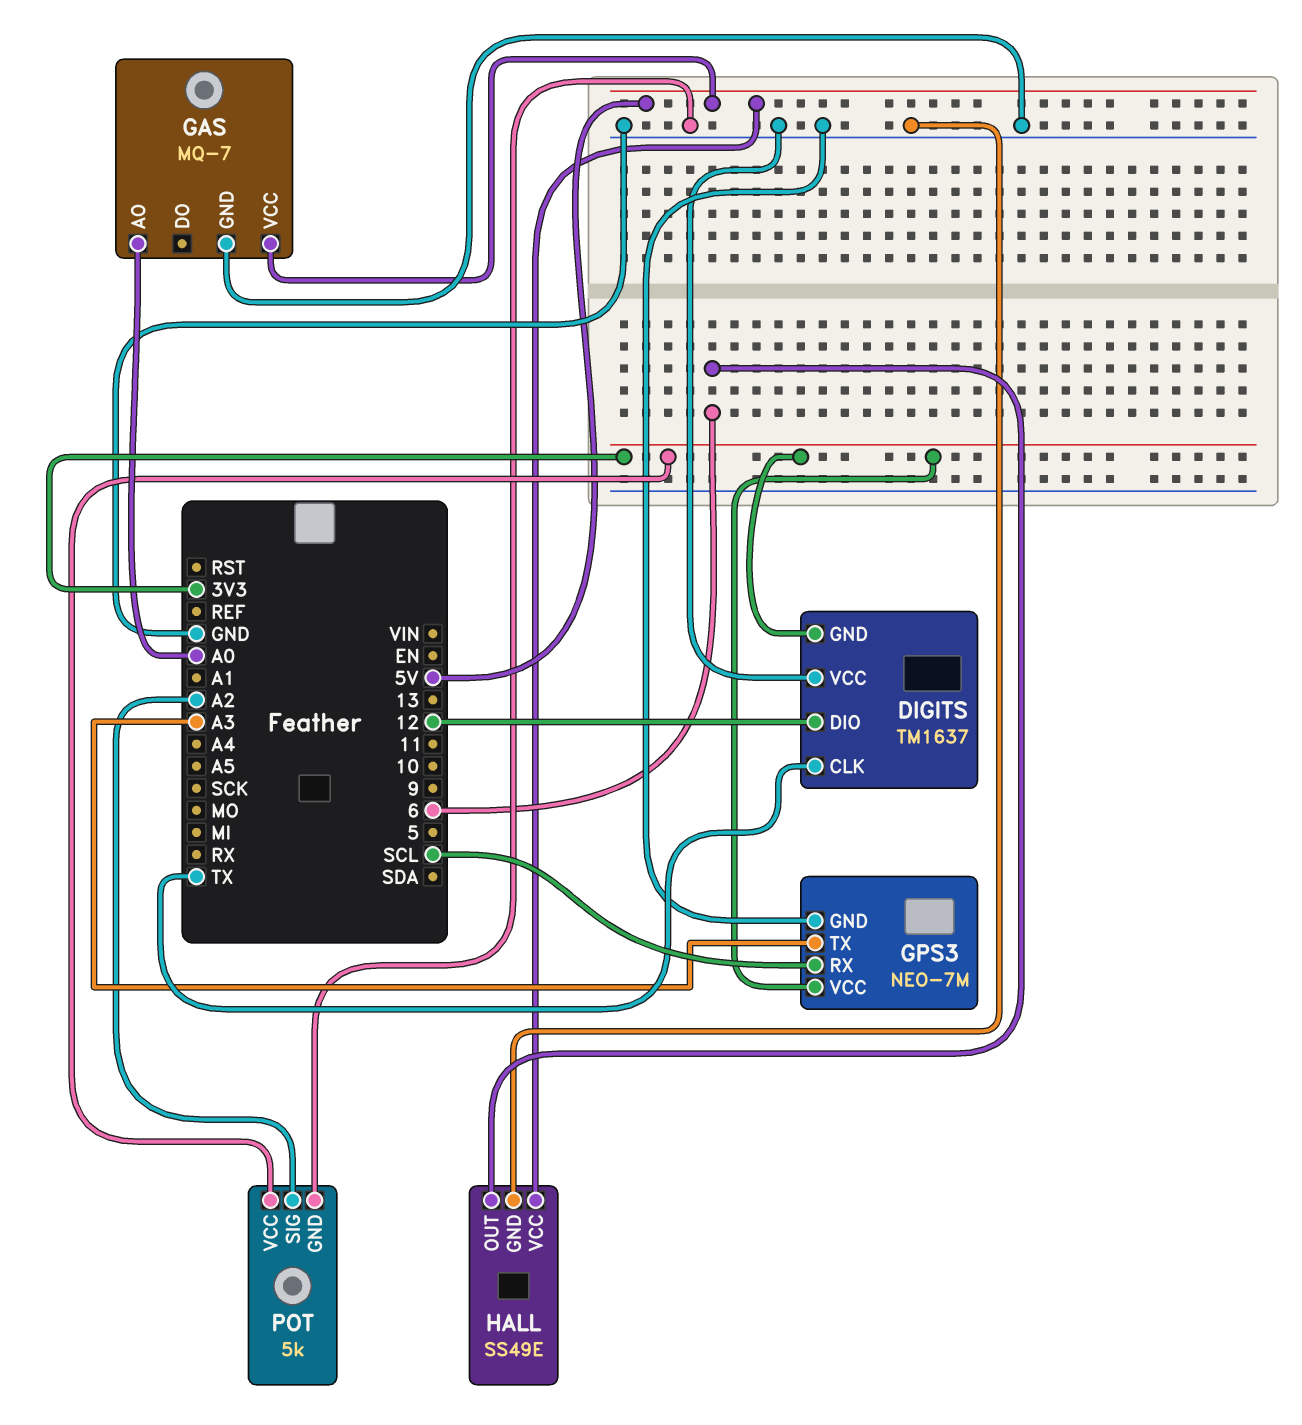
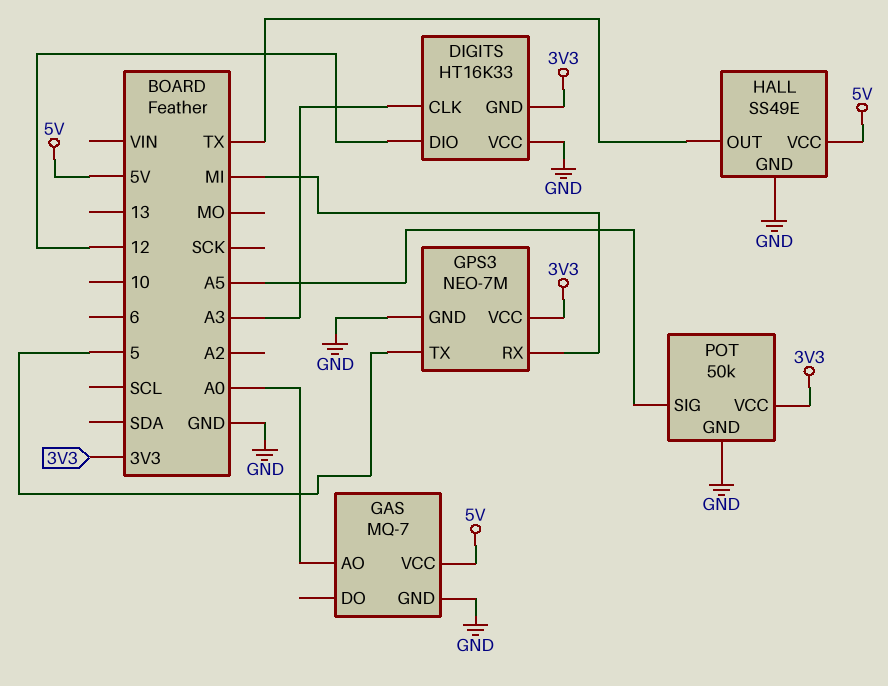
DIGITS: TM1637 -> HT16K33
DIGITS pin CLK: TX -> A3
GPS3 pin RX: SCL -> MI
GPS3 pin TX: A3 -> 5
HALL pin OUT: 6 -> TX
POT: 5k -> 50k
POT pin SIG: A2 -> A5

